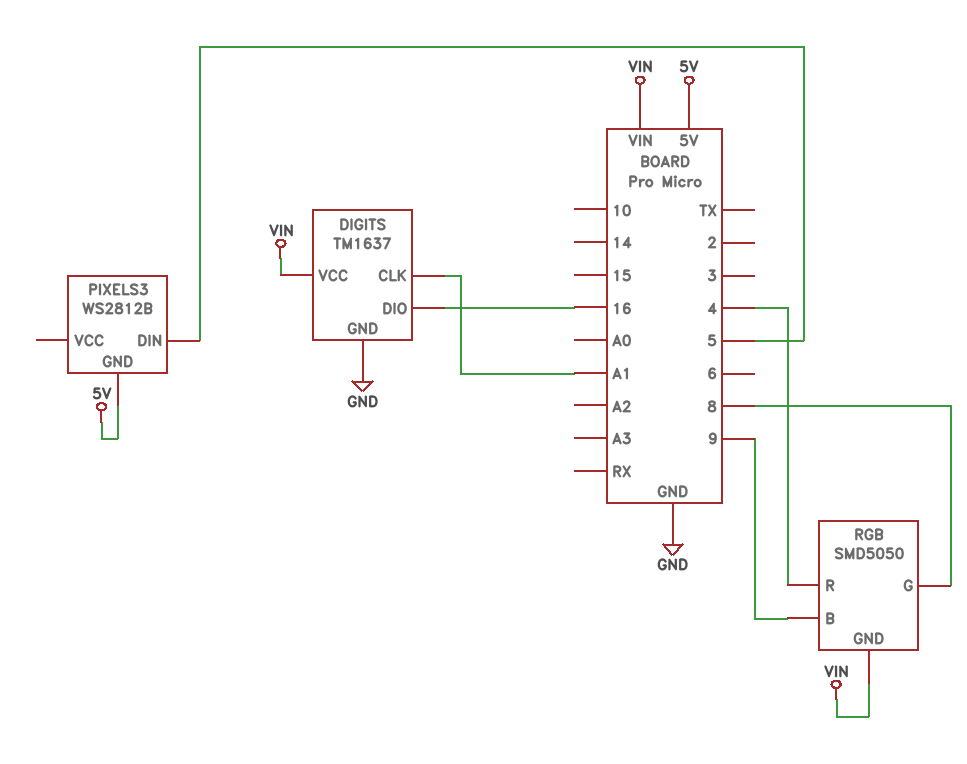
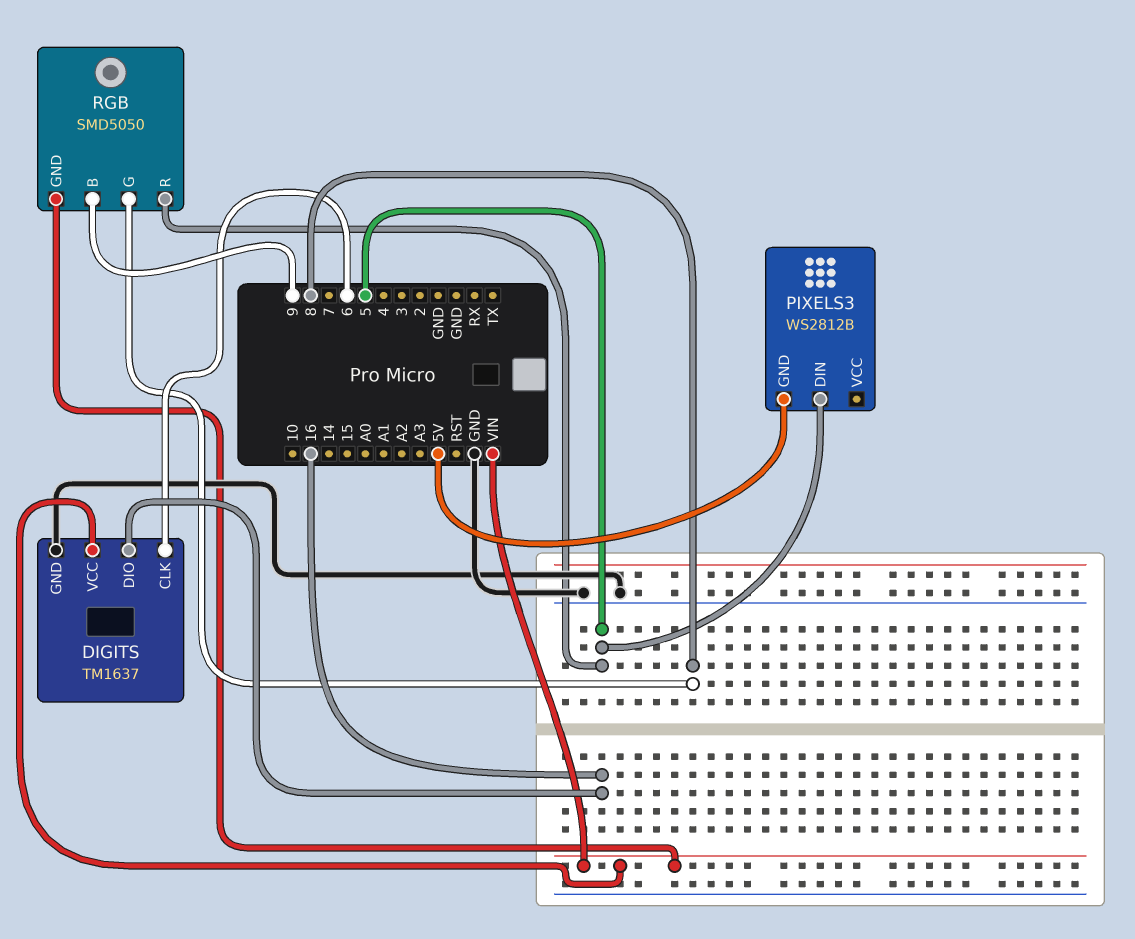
DIGITS pin CLK: A1 -> 6
RGB pin R: 4 -> 5

